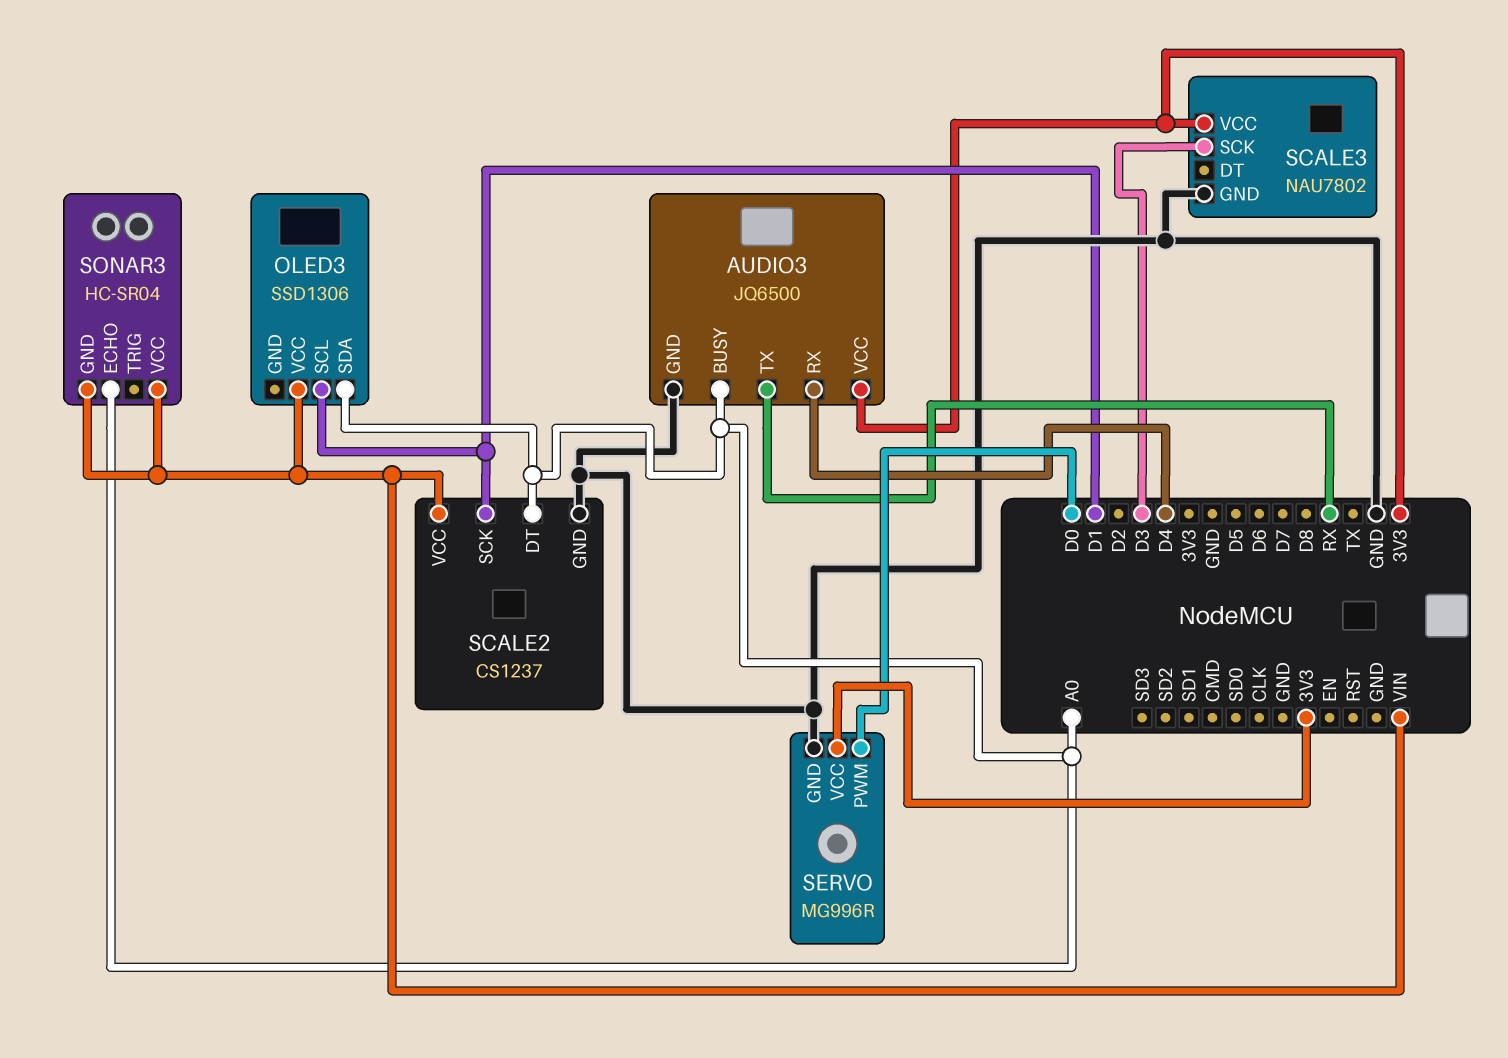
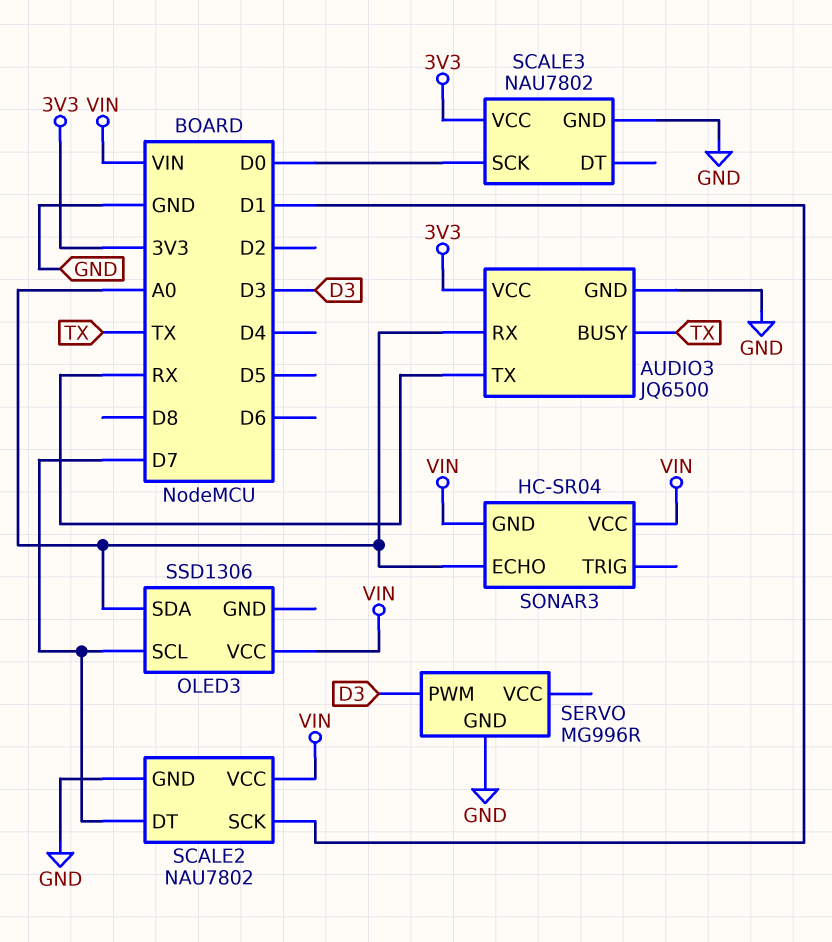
AUDIO3 pin BUSY: A0 -> TX
AUDIO3 pin RX: D4 -> A0
OLED3 pin SCL: D1 -> D7
SCALE2: CS1237 -> NAU7802
SCALE2 pin DT: A0 -> D7
SCALE3 pin SCK: D3 -> D0
SERVO pin PWM: D0 -> D3
SERVO pin VCC: 3V3 -> none

